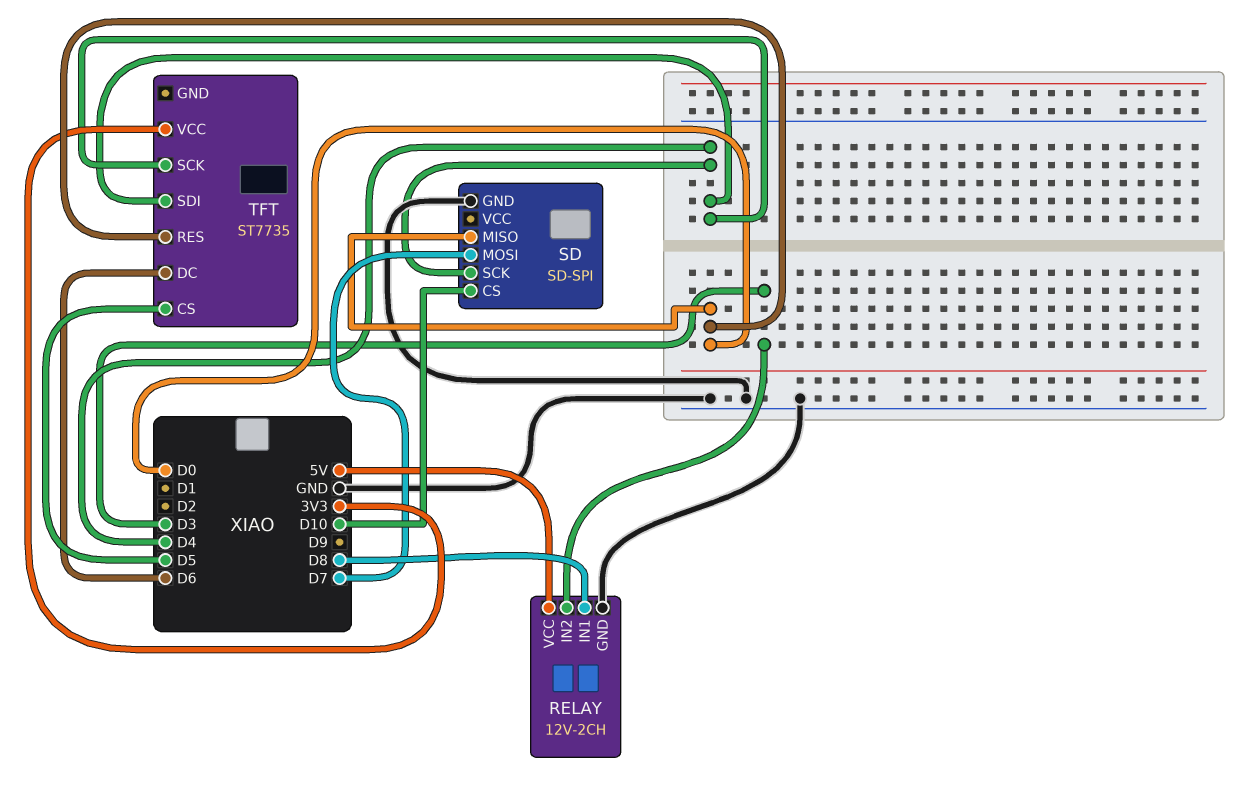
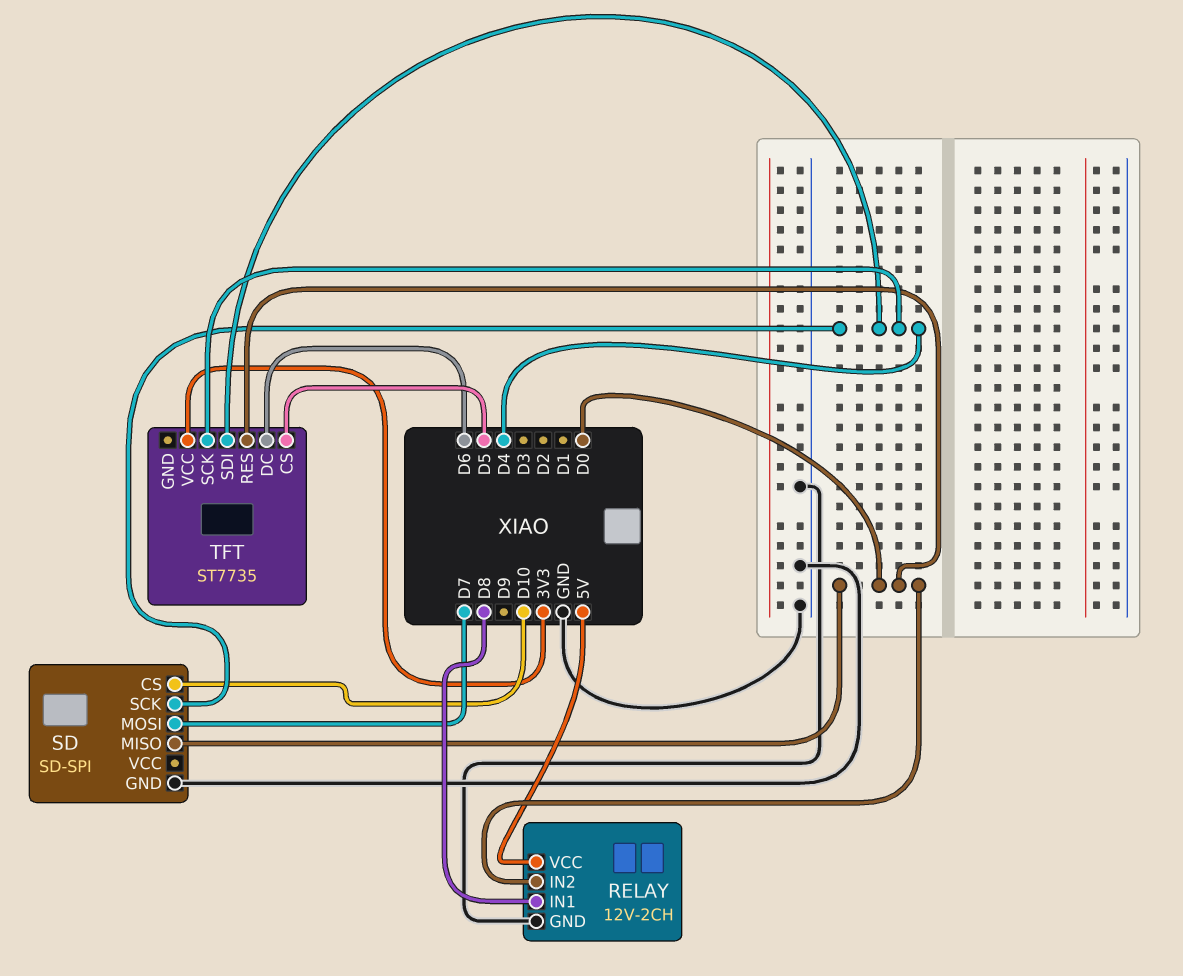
RELAY pin IN2: D3 -> D0

